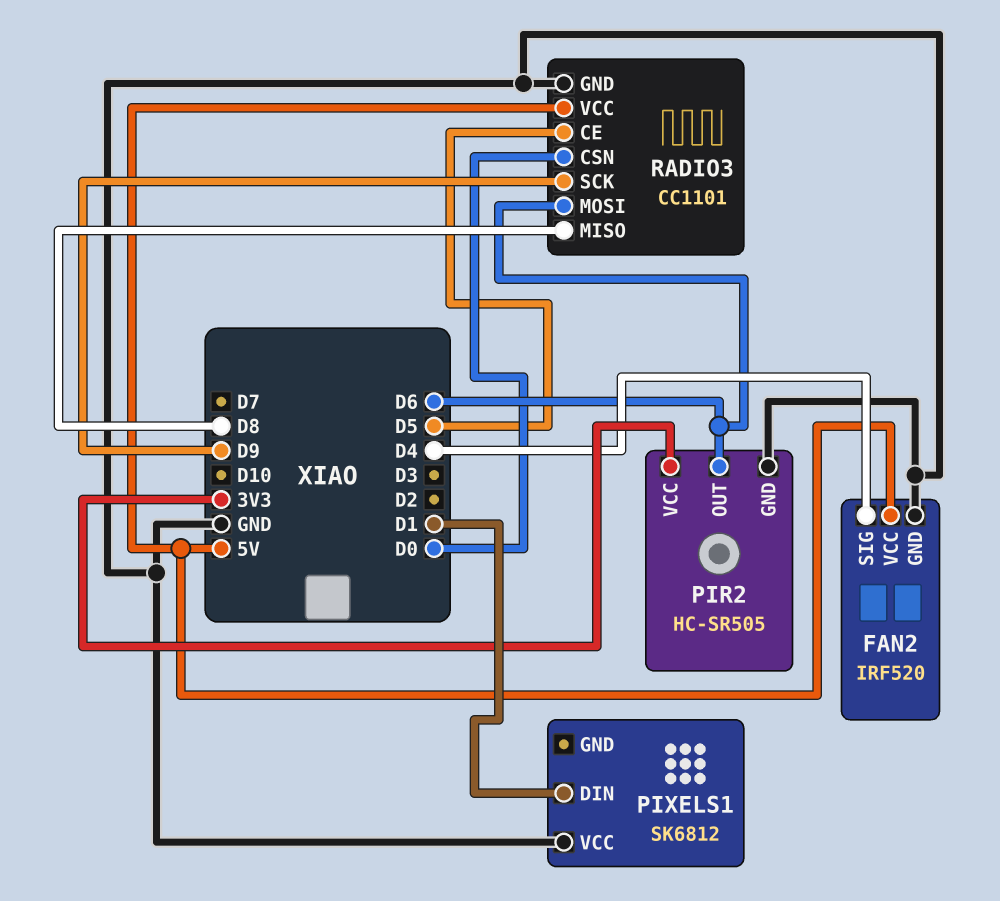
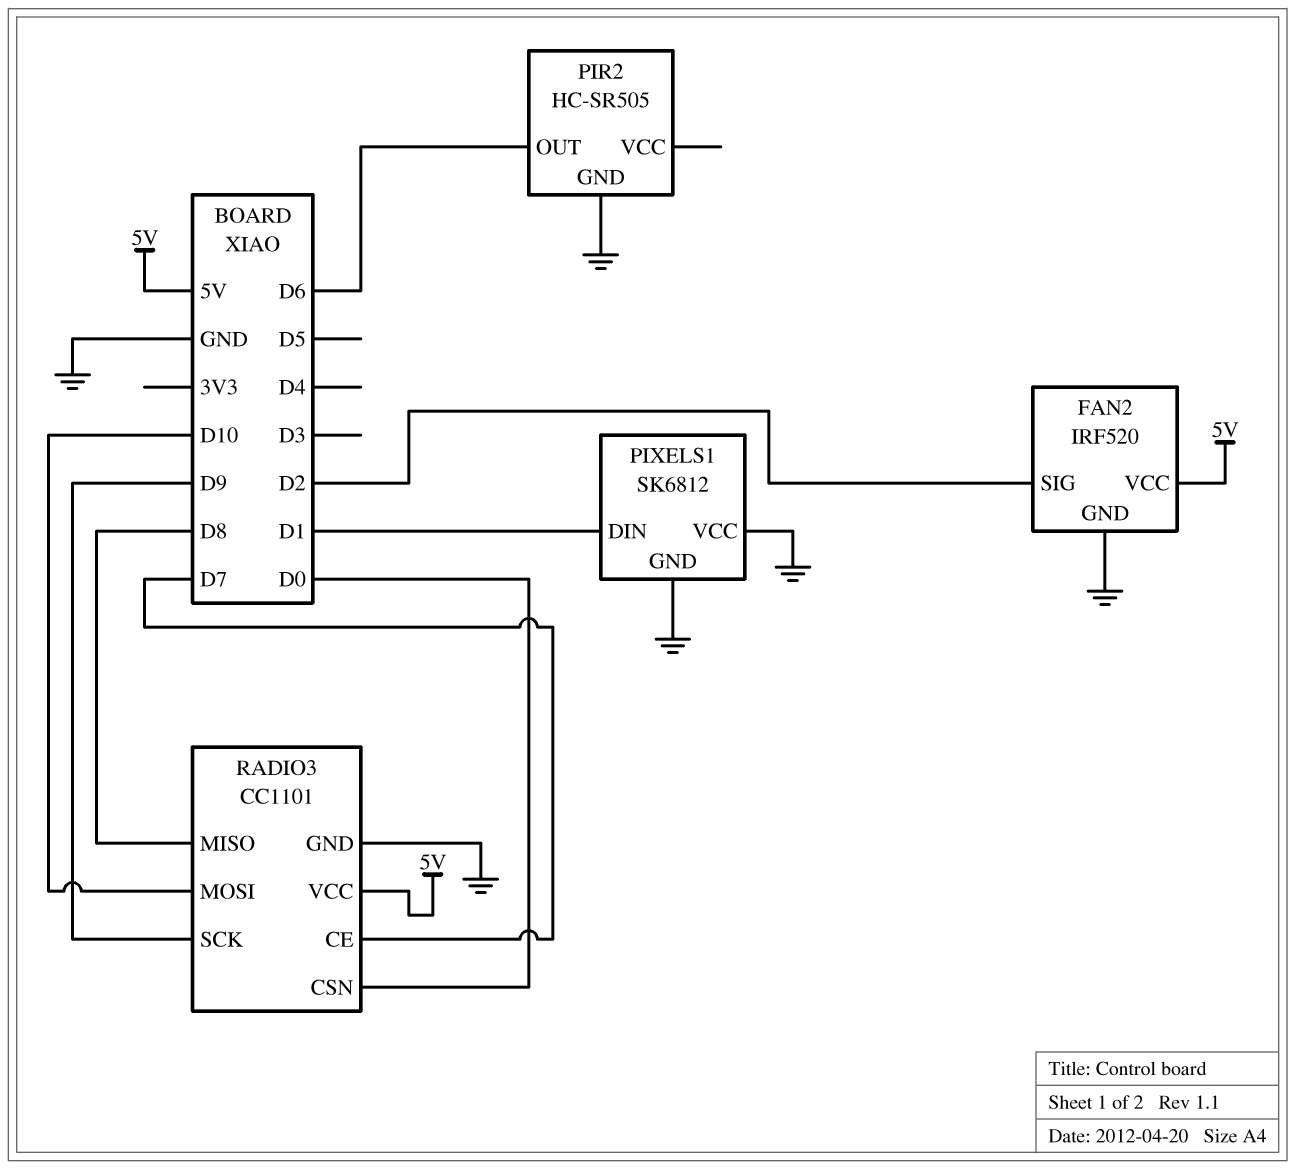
FAN2 pin SIG: D4 -> D2
PIR2 pin VCC: 3V3 -> none
PIXELS1 pin GND: none -> GND
RADIO3 pin CE: D5 -> D7
RADIO3 pin MOSI: D6 -> D10

